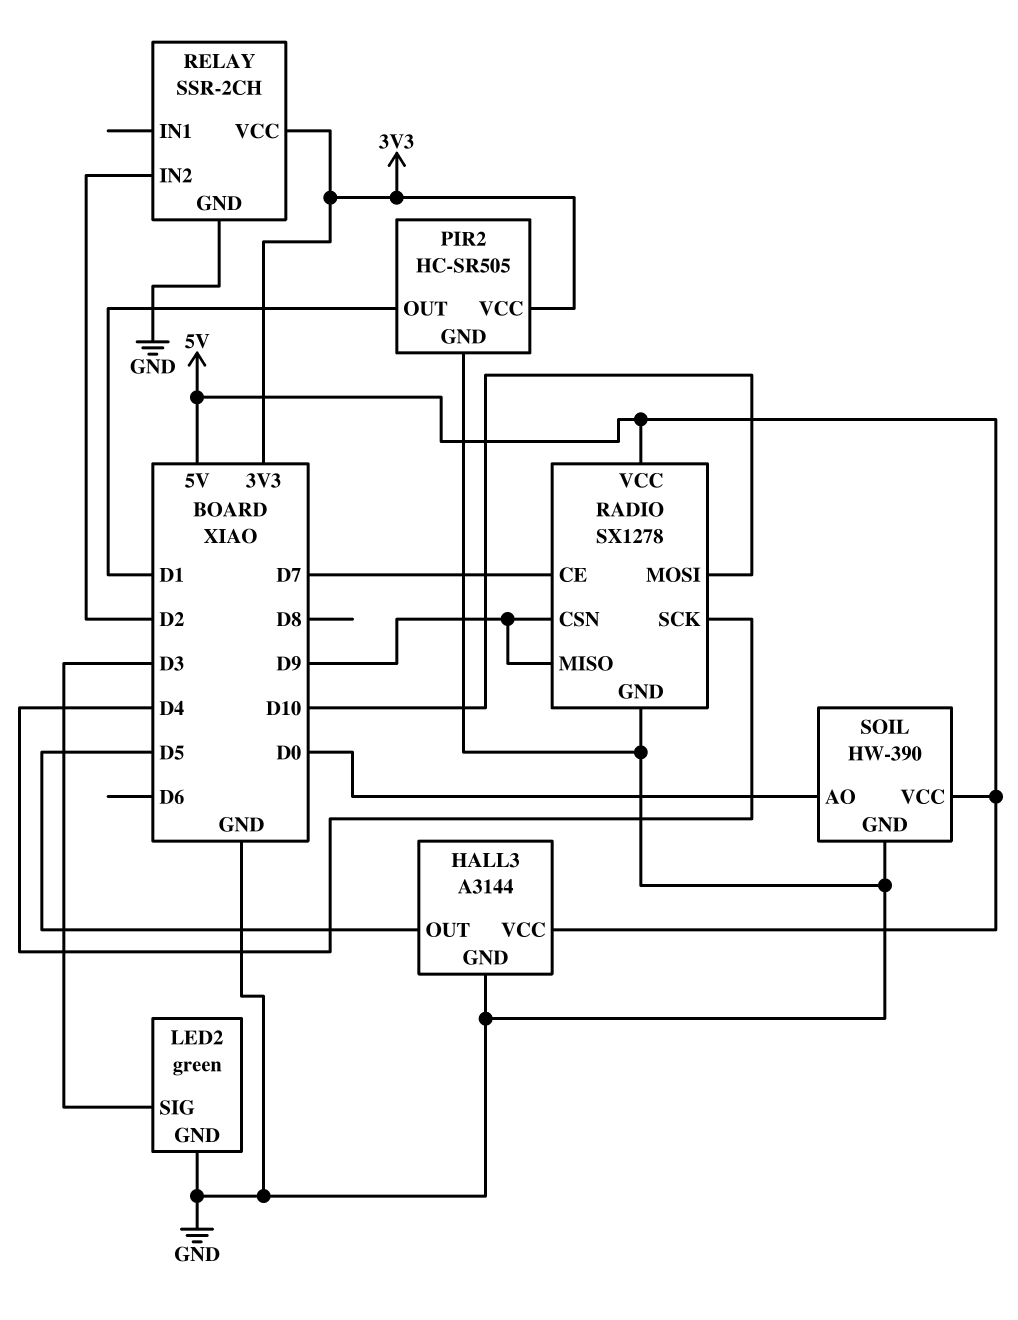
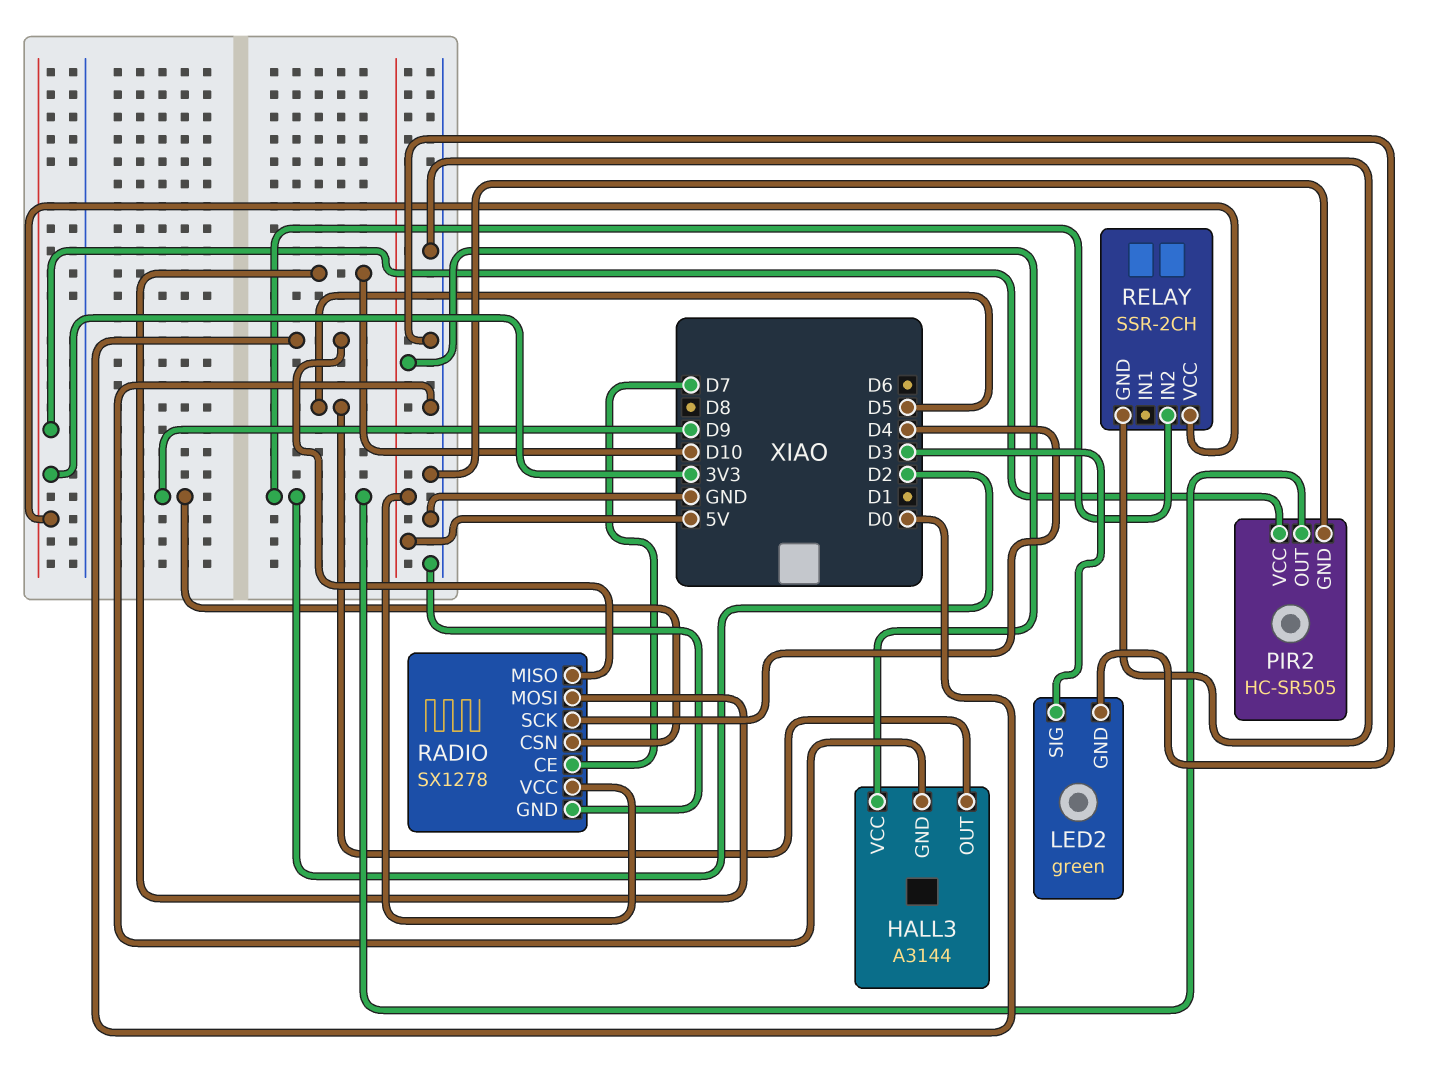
PIR2 pin OUT: D1 -> D2
RADIO pin MISO: D9 -> D0
SOIL: HW-390 -> none
SOIL pin AO: D0 -> none
SOIL pin GND: GND -> none
SOIL pin VCC: 5V -> none

